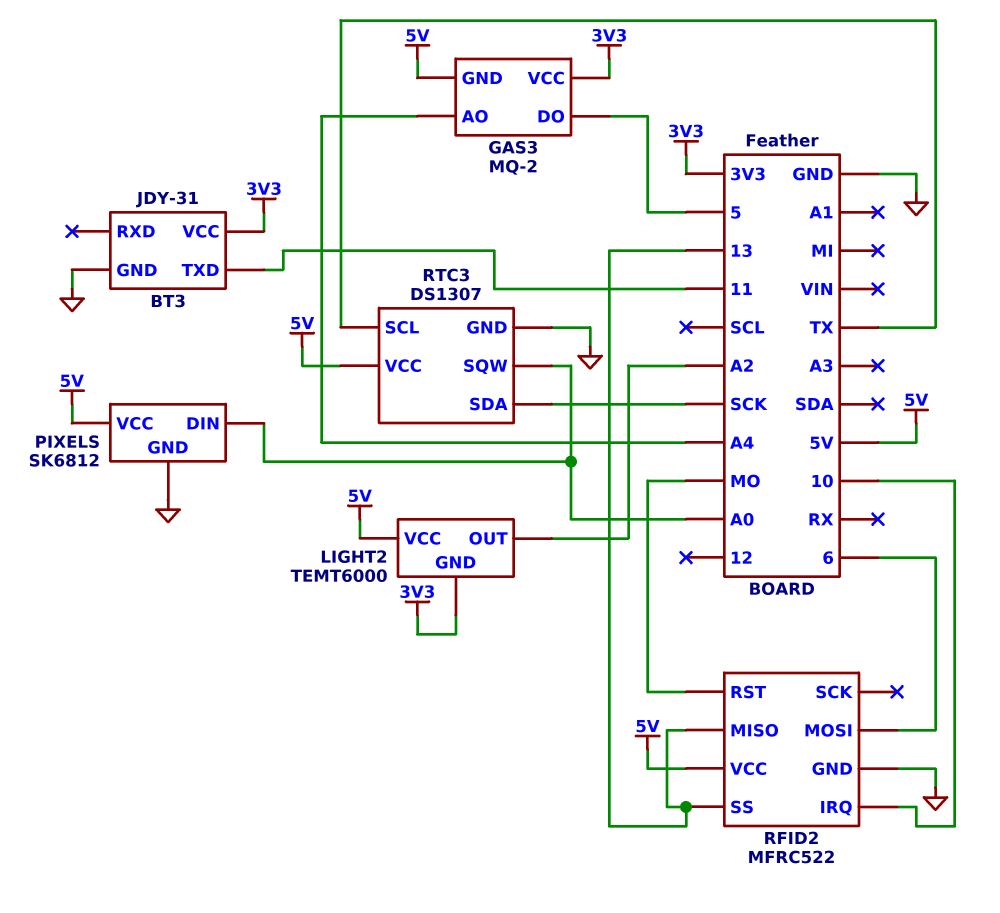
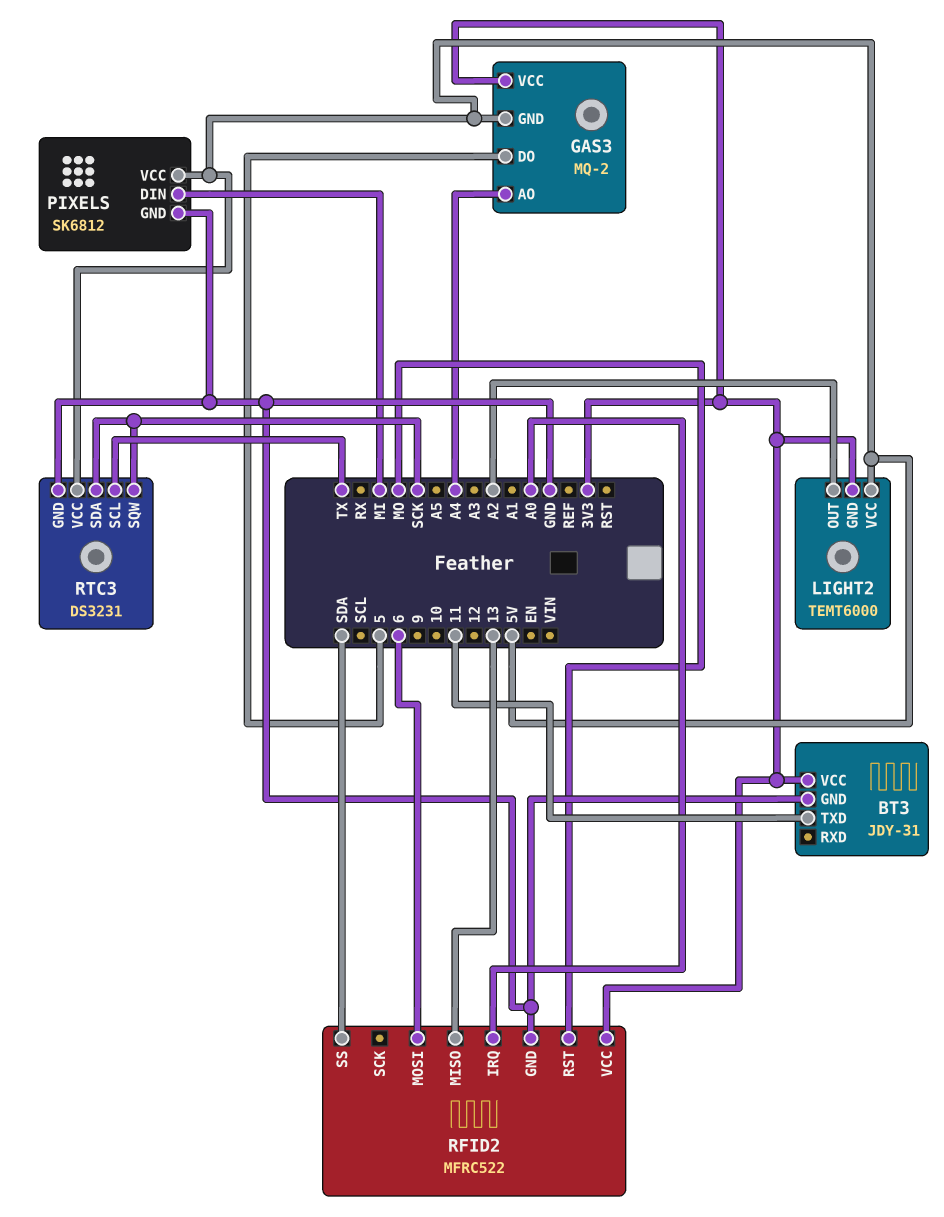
PIXELS pin DIN: A0 -> MI
RFID2 pin IRQ: 10 -> A0
RFID2 pin SS: 13 -> SDA
RFID2 pin VCC: 5V -> 3V3
RTC3: DS1307 -> DS3231
RTC3 pin SQW: A0 -> SCK

